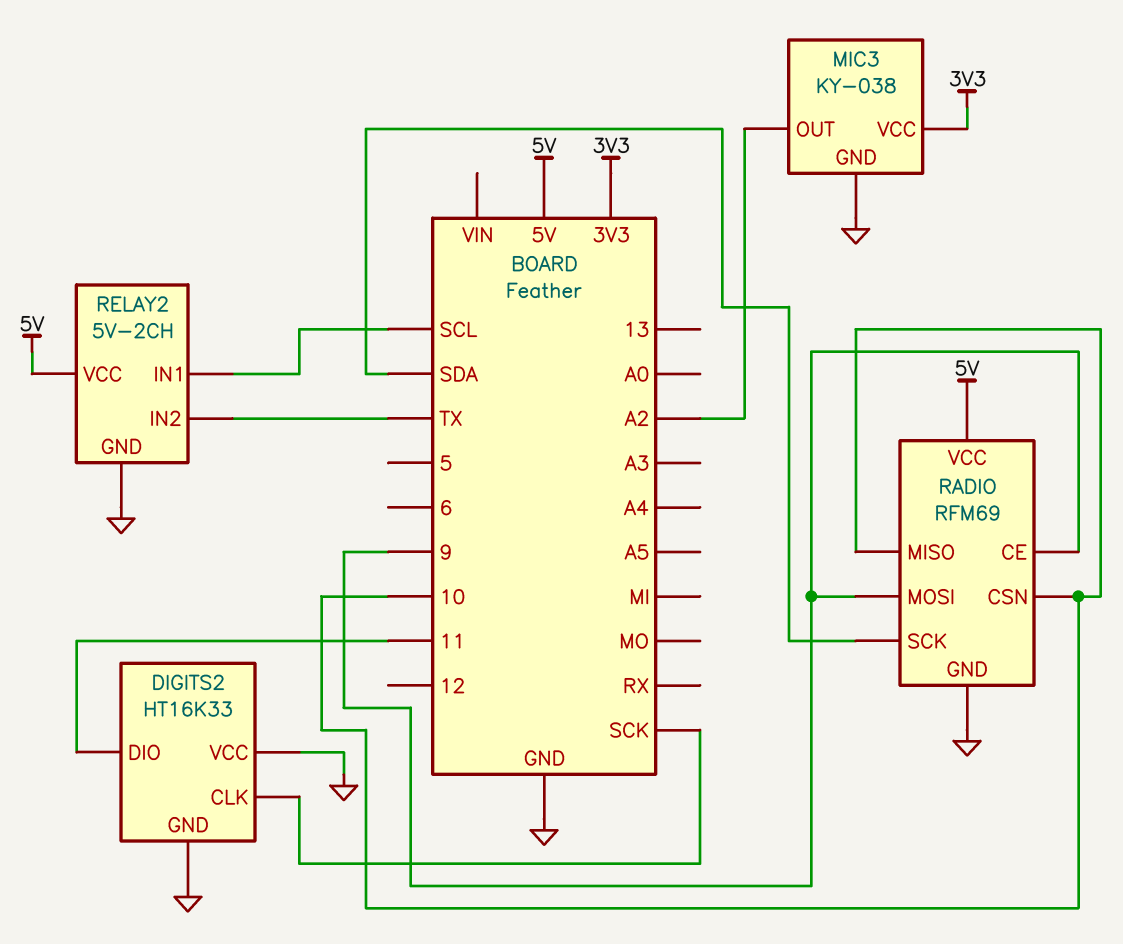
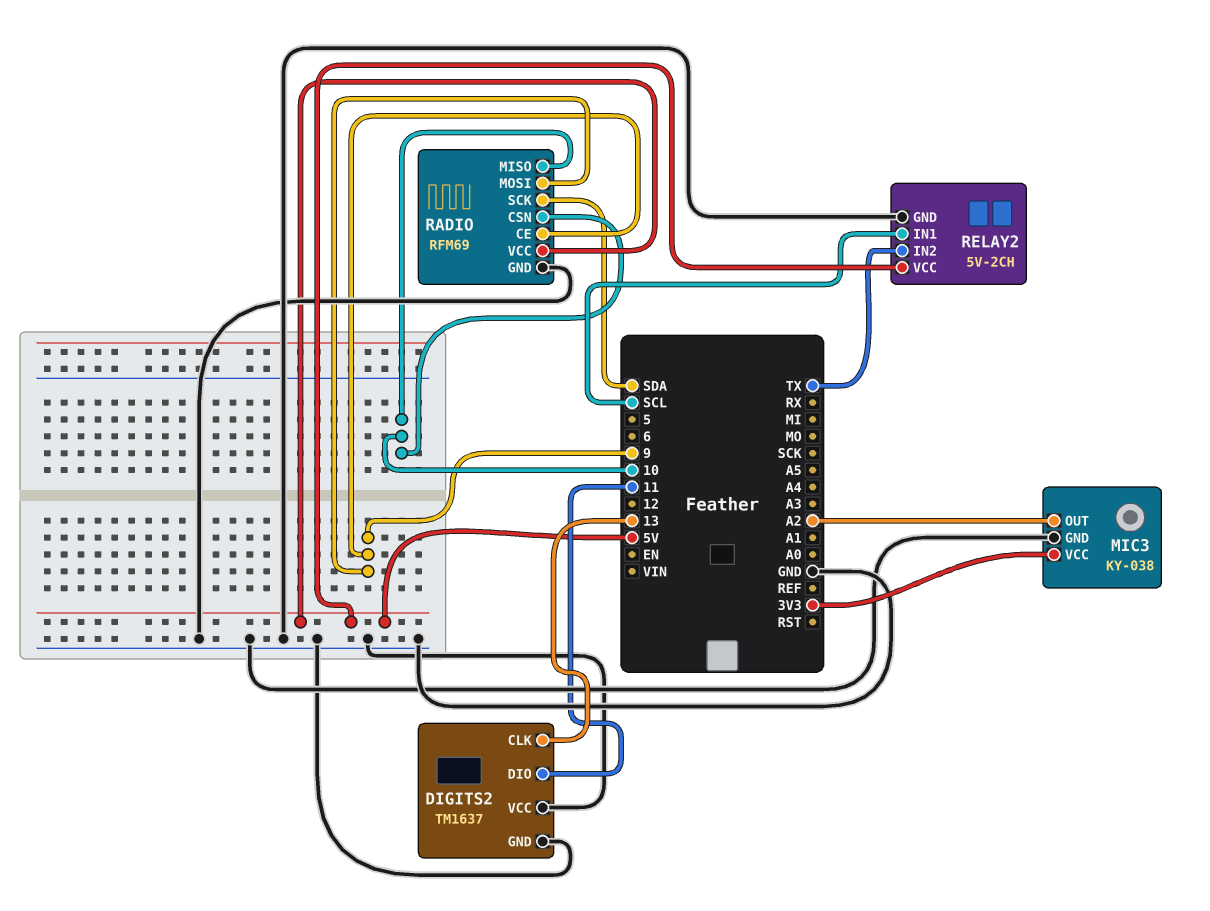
DIGITS2: HT16K33 -> TM1637
DIGITS2 pin CLK: SCK -> 13

